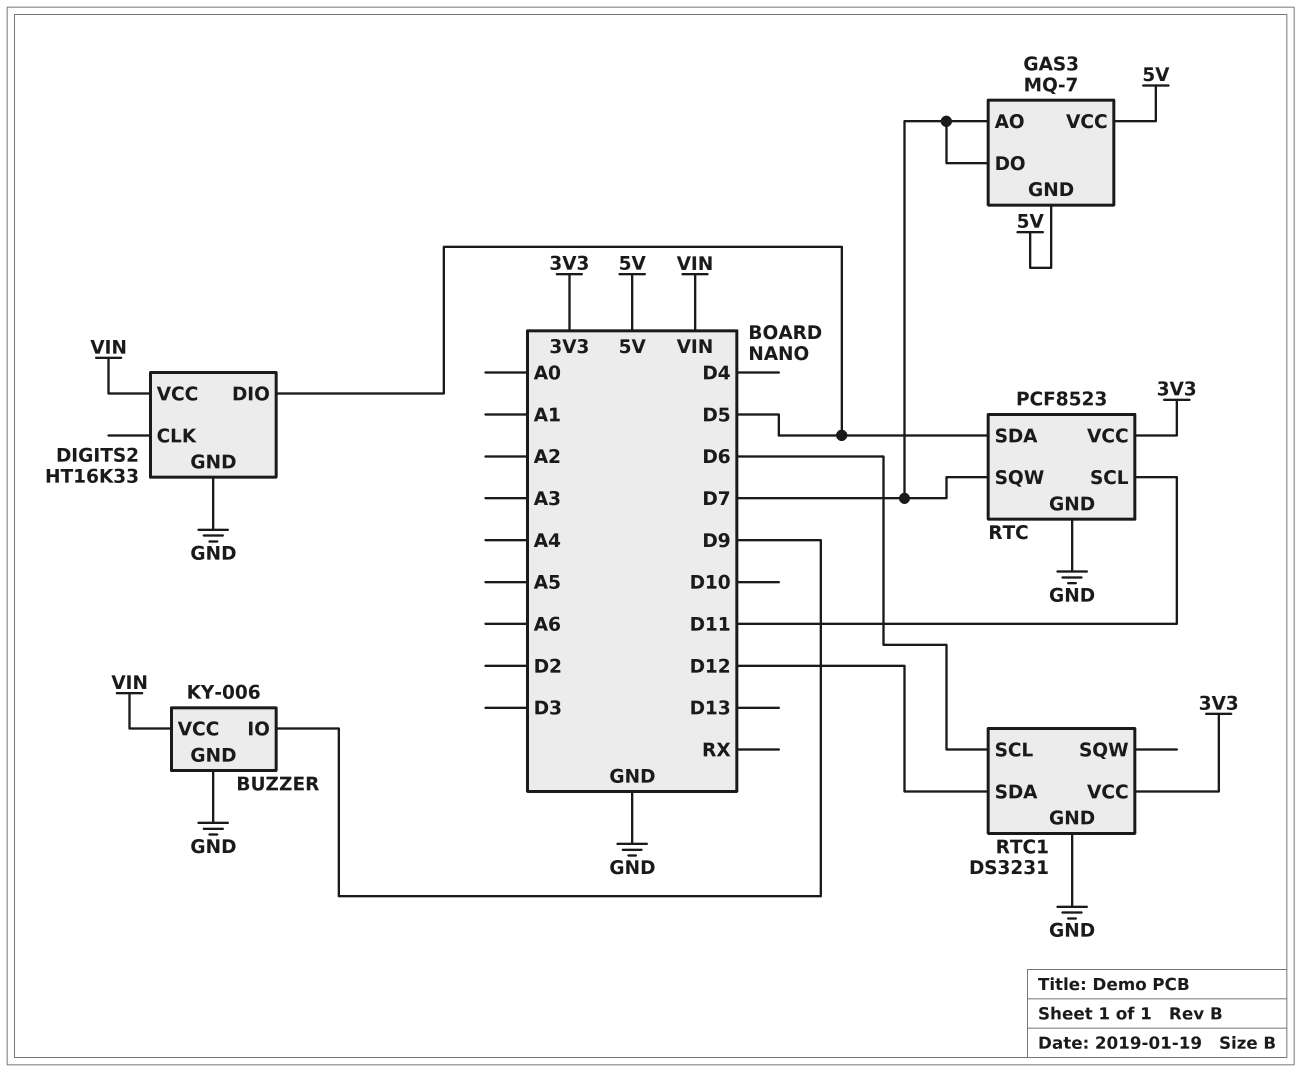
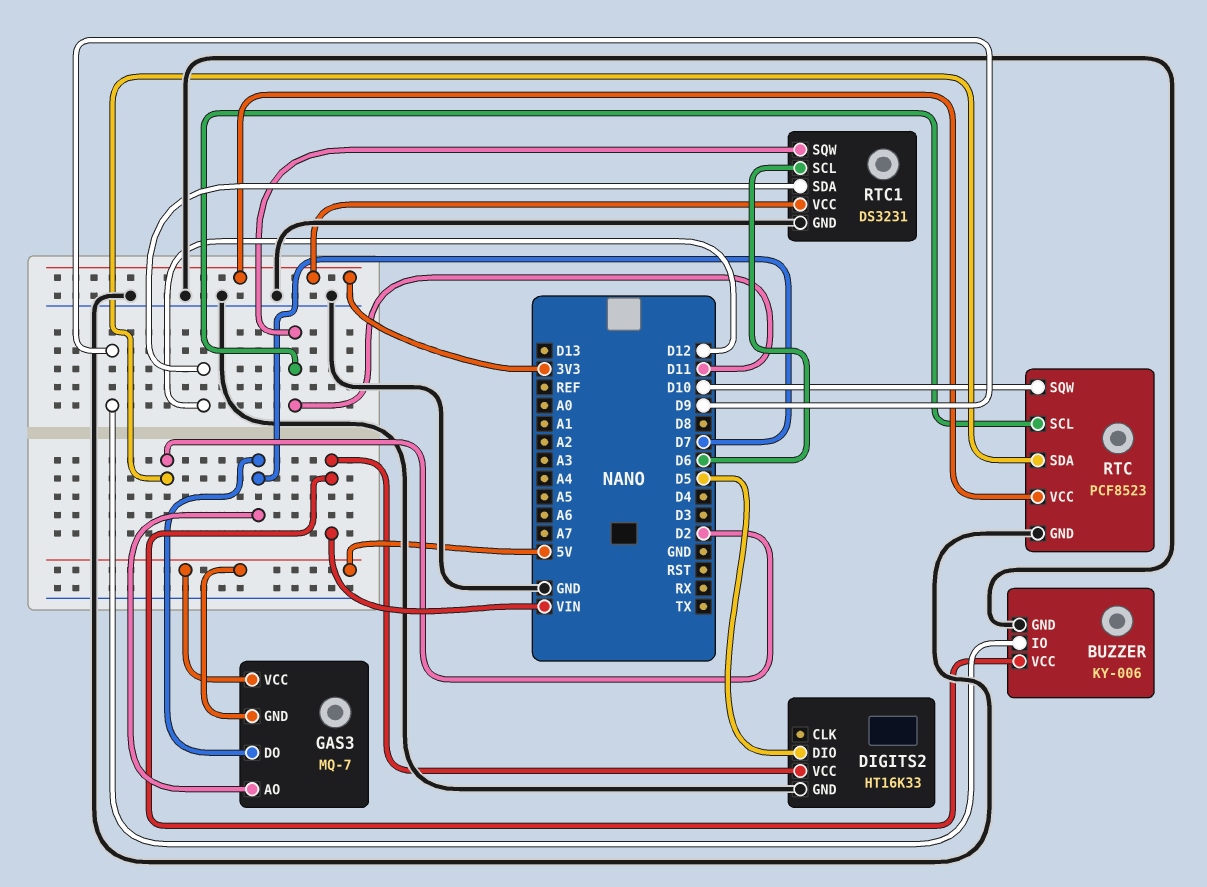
RTC pin SDA: D5 -> D2
RTC pin SQW: D7 -> D10
RTC1 pin SQW: none -> D11

